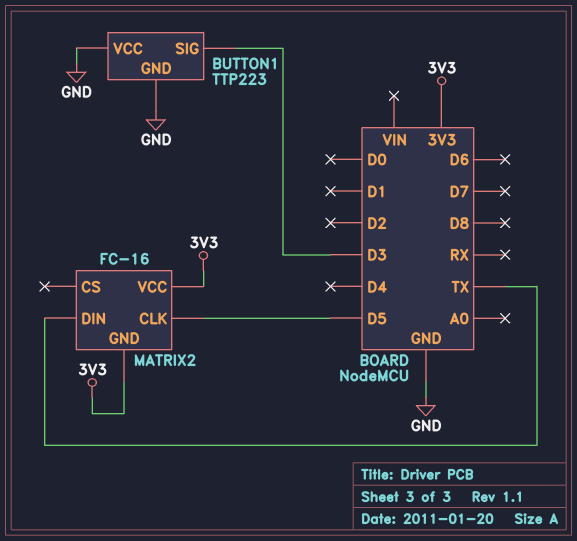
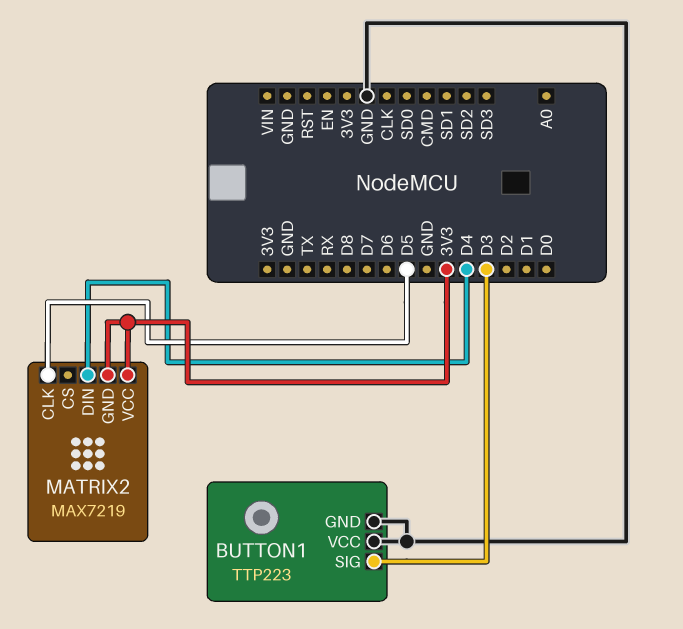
MATRIX2: FC-16 -> MAX7219
MATRIX2 pin DIN: TX -> D4

